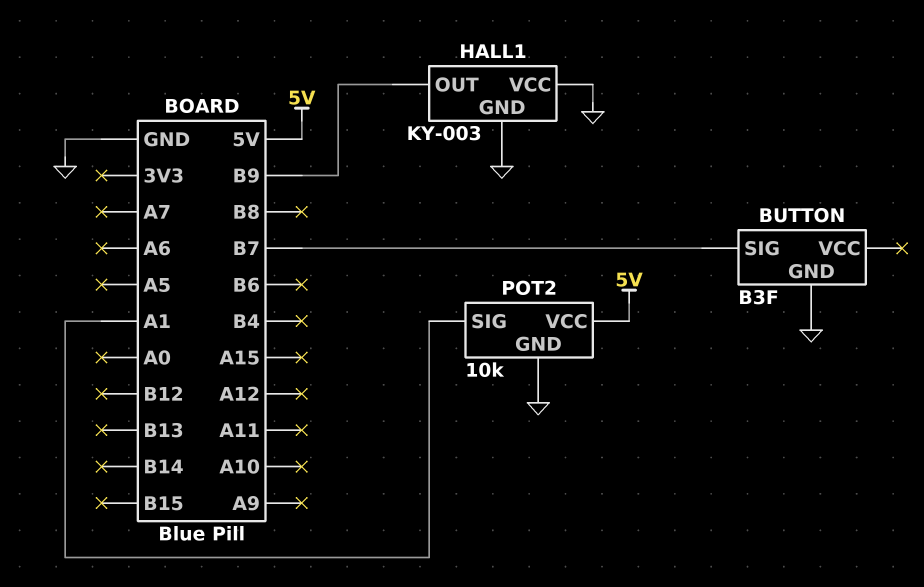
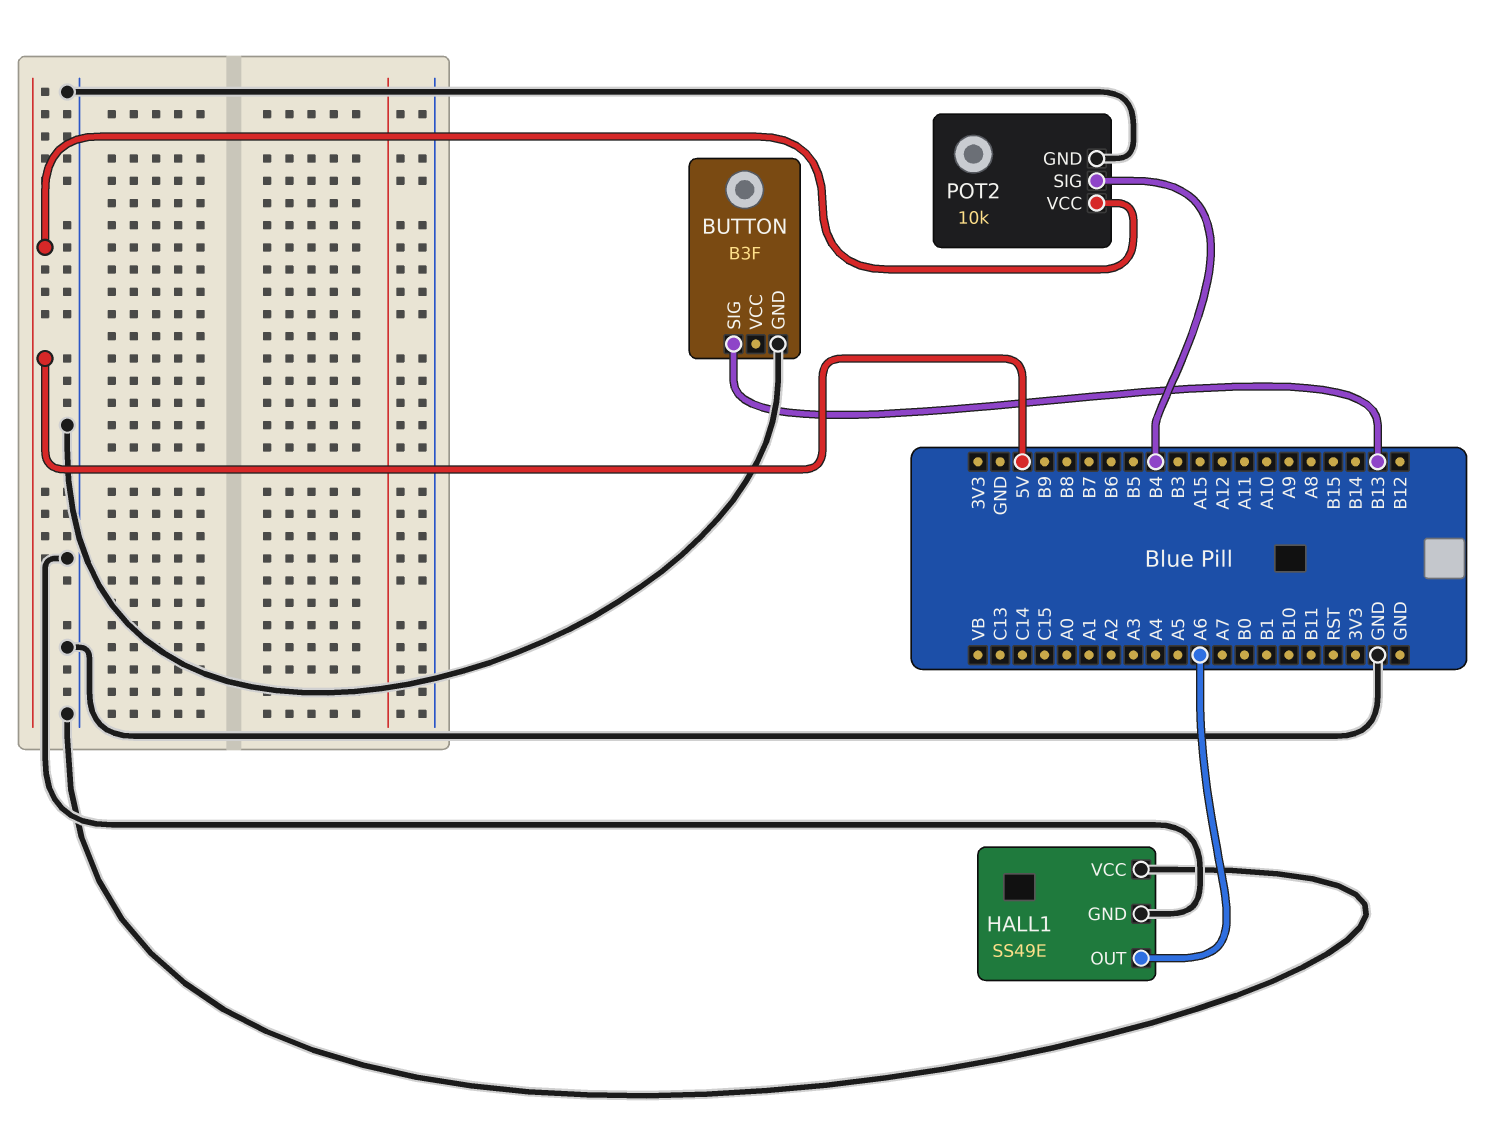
BUTTON pin SIG: B7 -> B13
HALL1: KY-003 -> SS49E
HALL1 pin OUT: B9 -> A6
POT2 pin SIG: A1 -> B4

